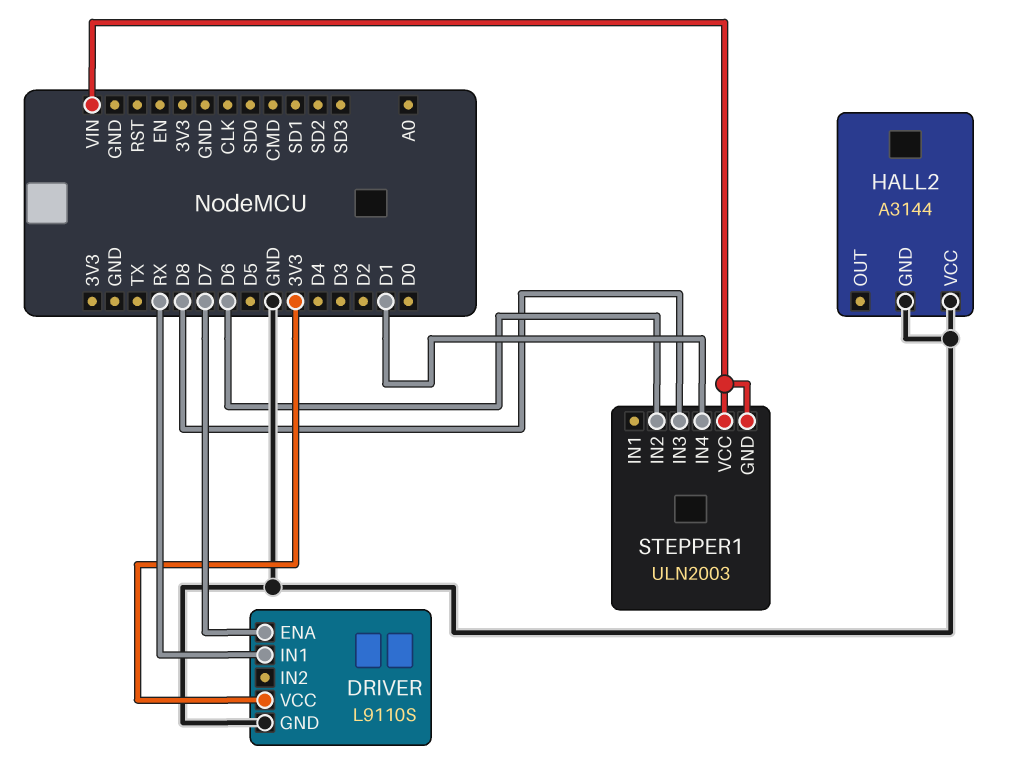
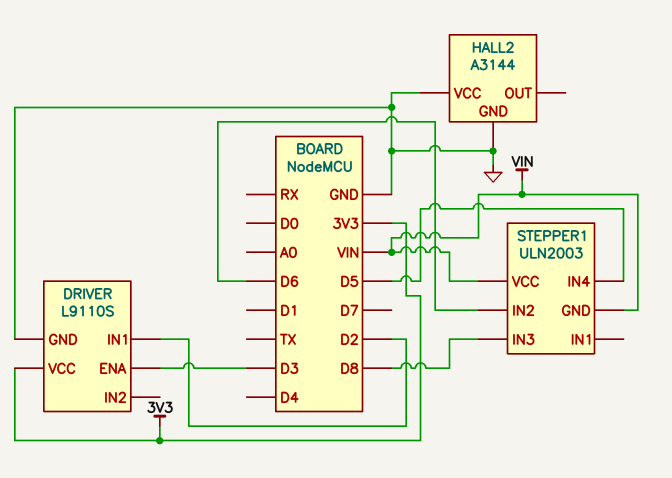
DRIVER pin ENA: D7 -> D3
DRIVER pin IN1: RX -> D2
STEPPER1 pin IN4: D1 -> D5

